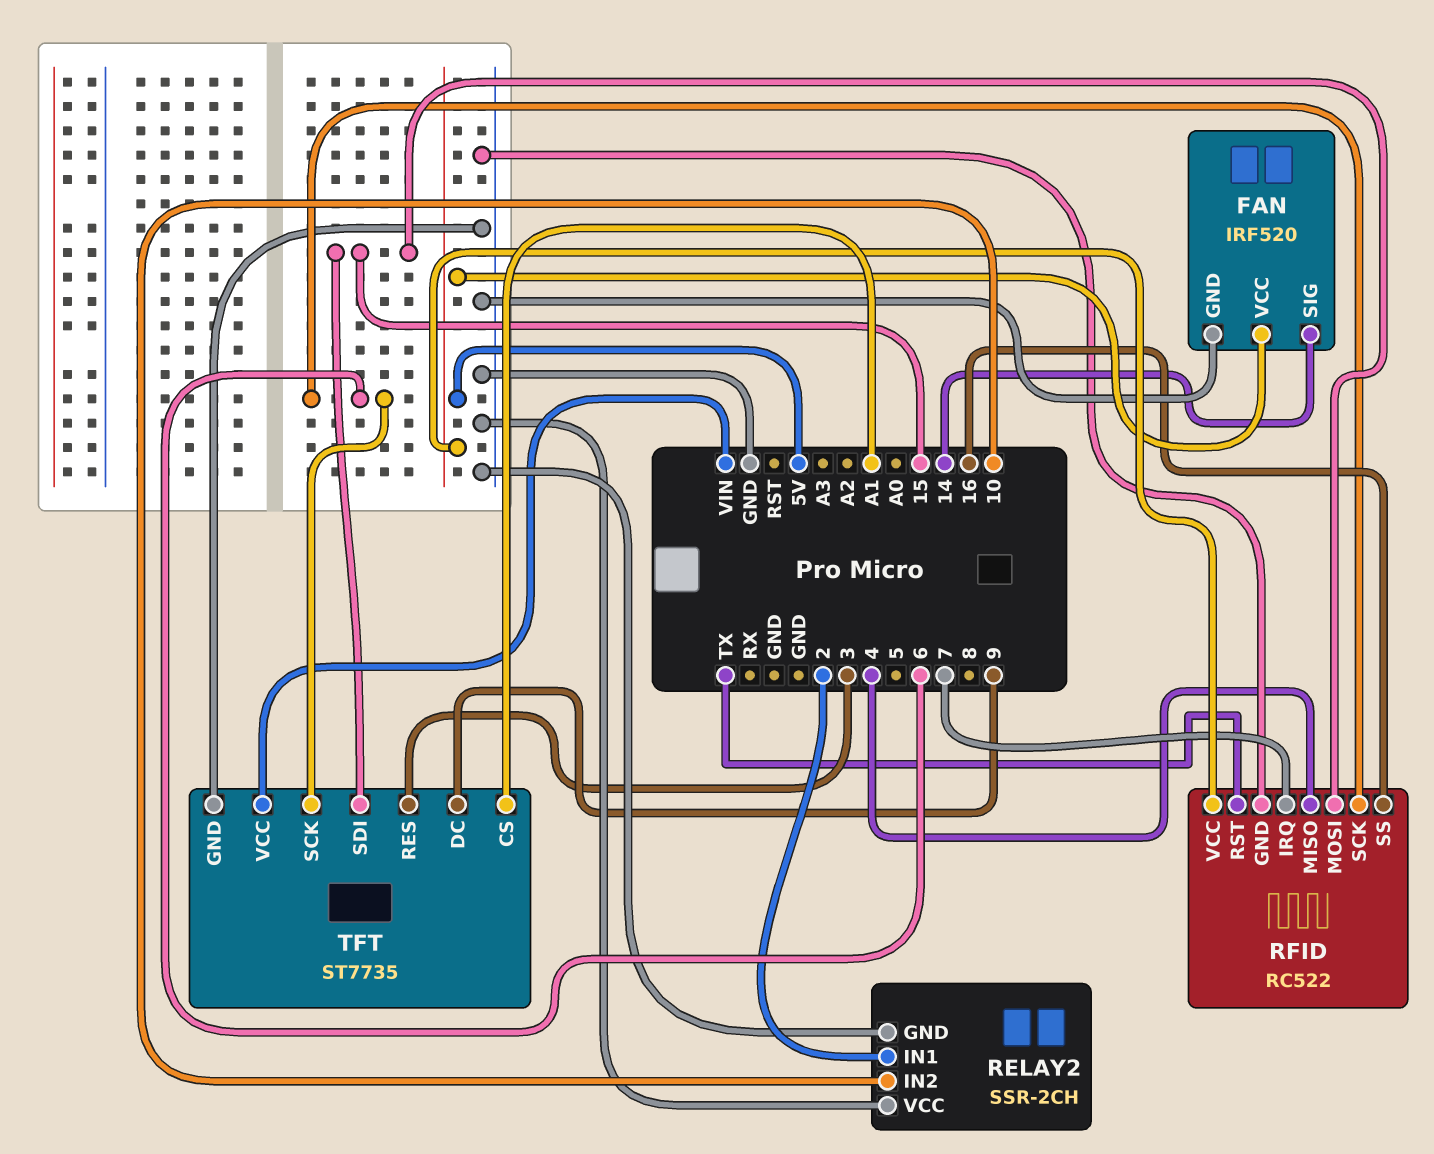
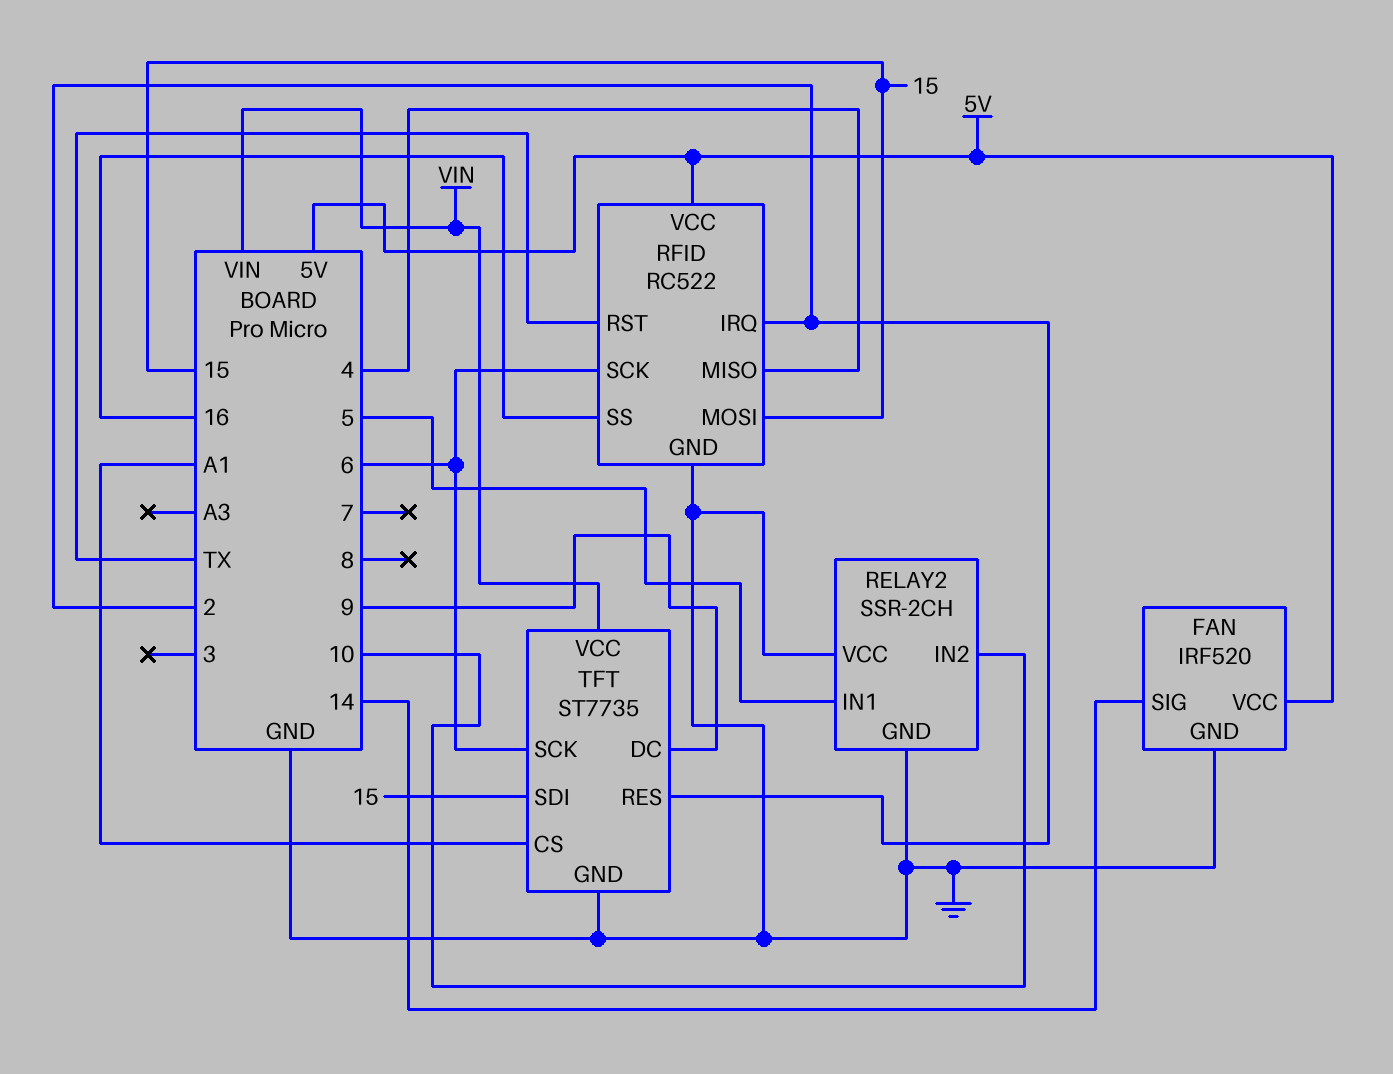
RELAY2 pin IN1: 2 -> 5
RFID pin IRQ: 7 -> 2
TFT pin RES: 3 -> 2

